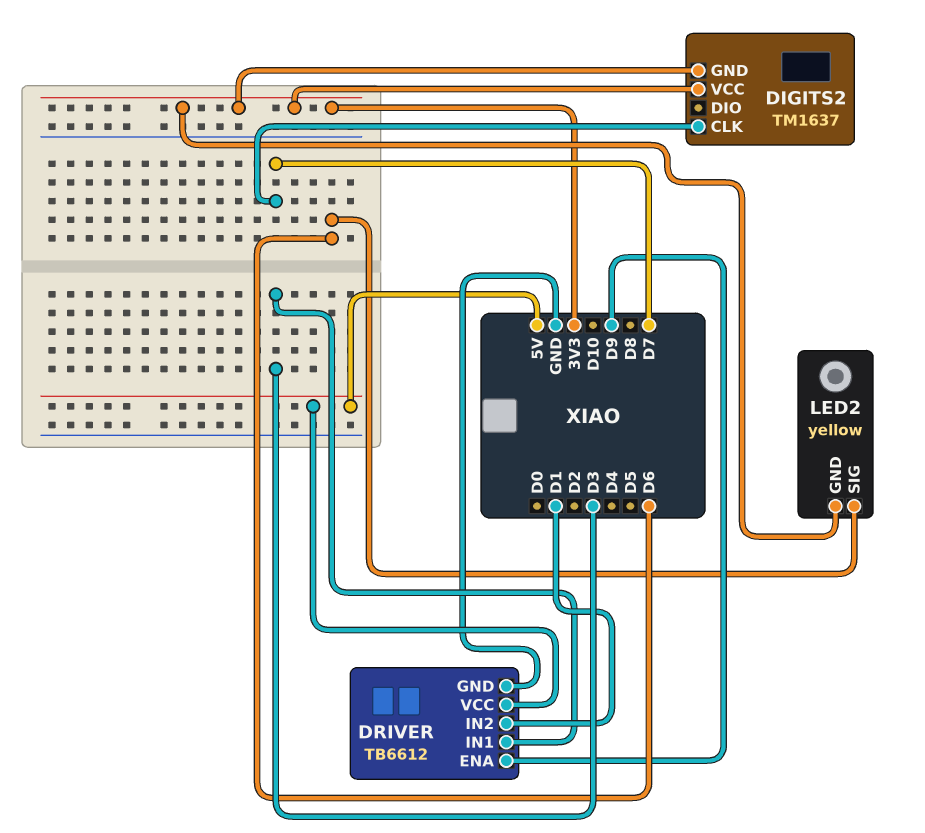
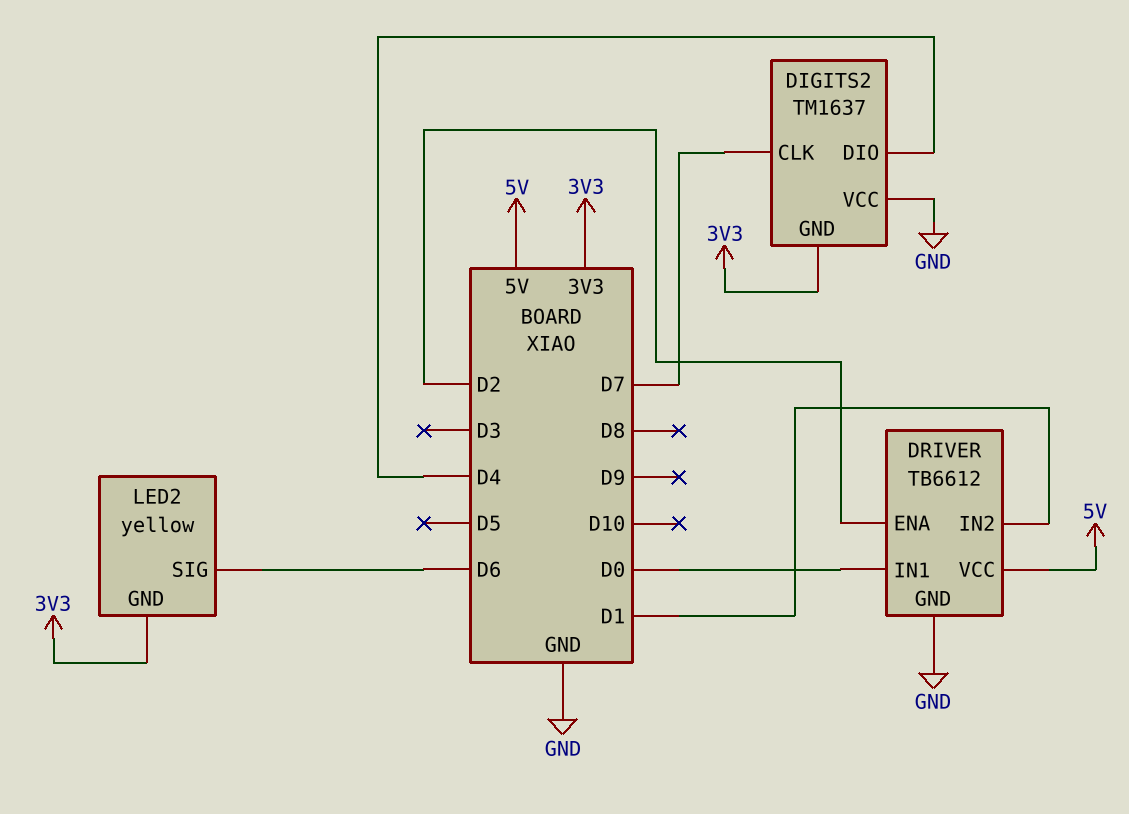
DIGITS2 pin DIO: none -> D4
DIGITS2 pin VCC: 3V3 -> GND
DRIVER pin ENA: D9 -> D2
DRIVER pin IN1: D3 -> D0

